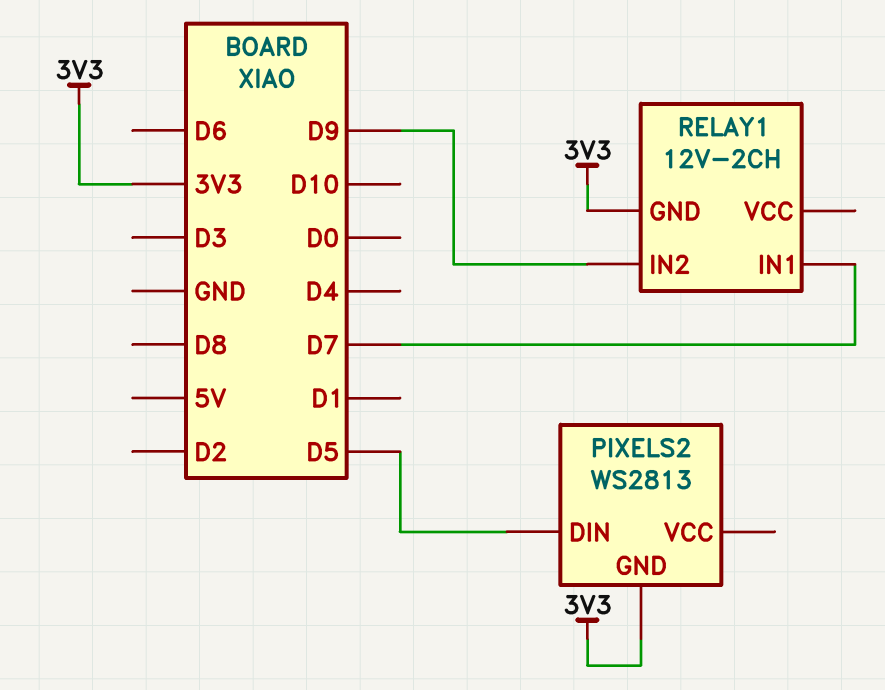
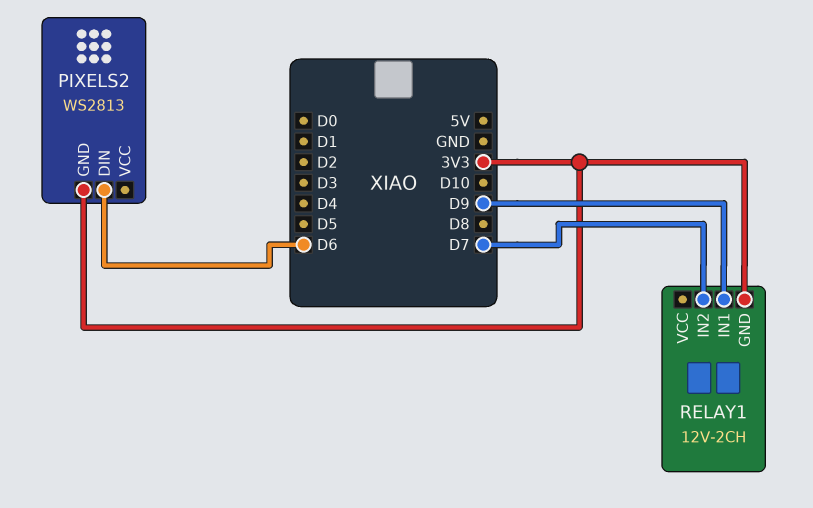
PIXELS2 pin DIN: D5 -> D6
RELAY1 pin IN1: D7 -> D9
RELAY1 pin IN2: D9 -> D7

